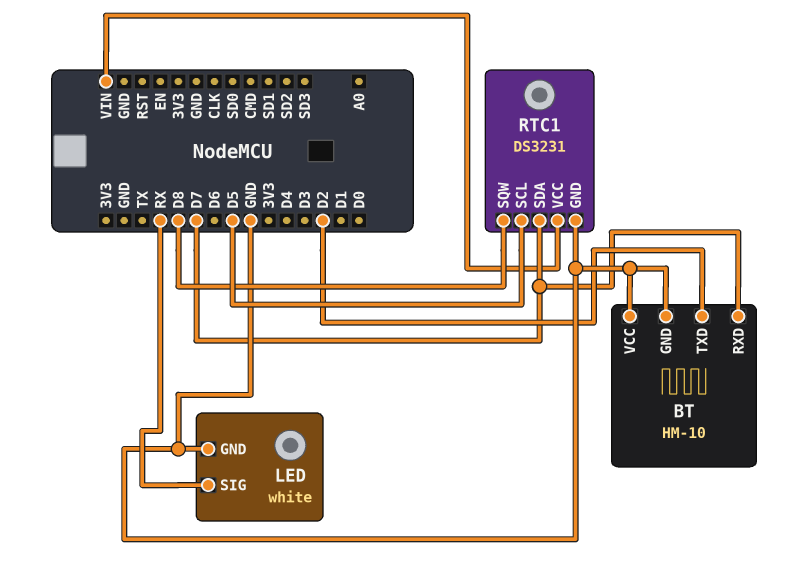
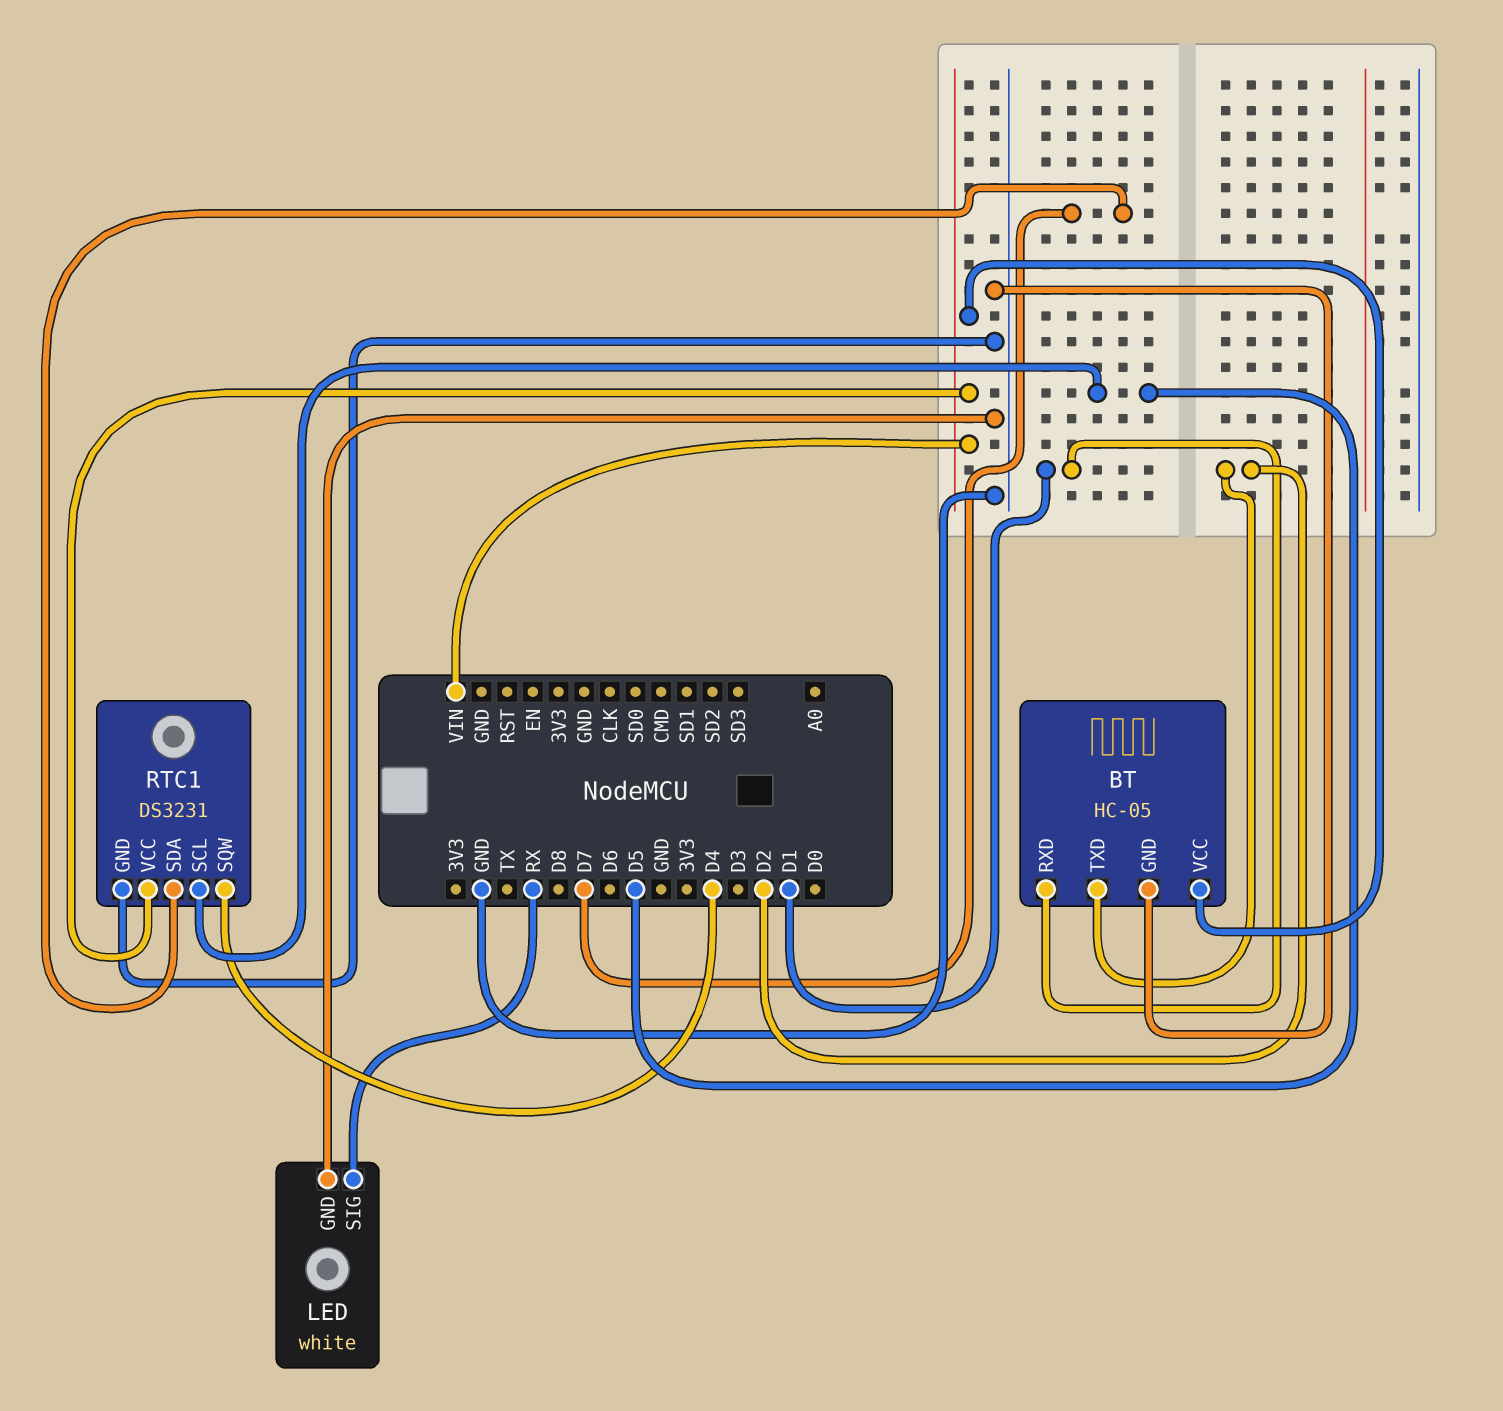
BT: HM-10 -> HC-05
BT pin RXD: D7 -> D1
BT pin VCC: GND -> VIN
RTC1 pin SQW: D8 -> D4

